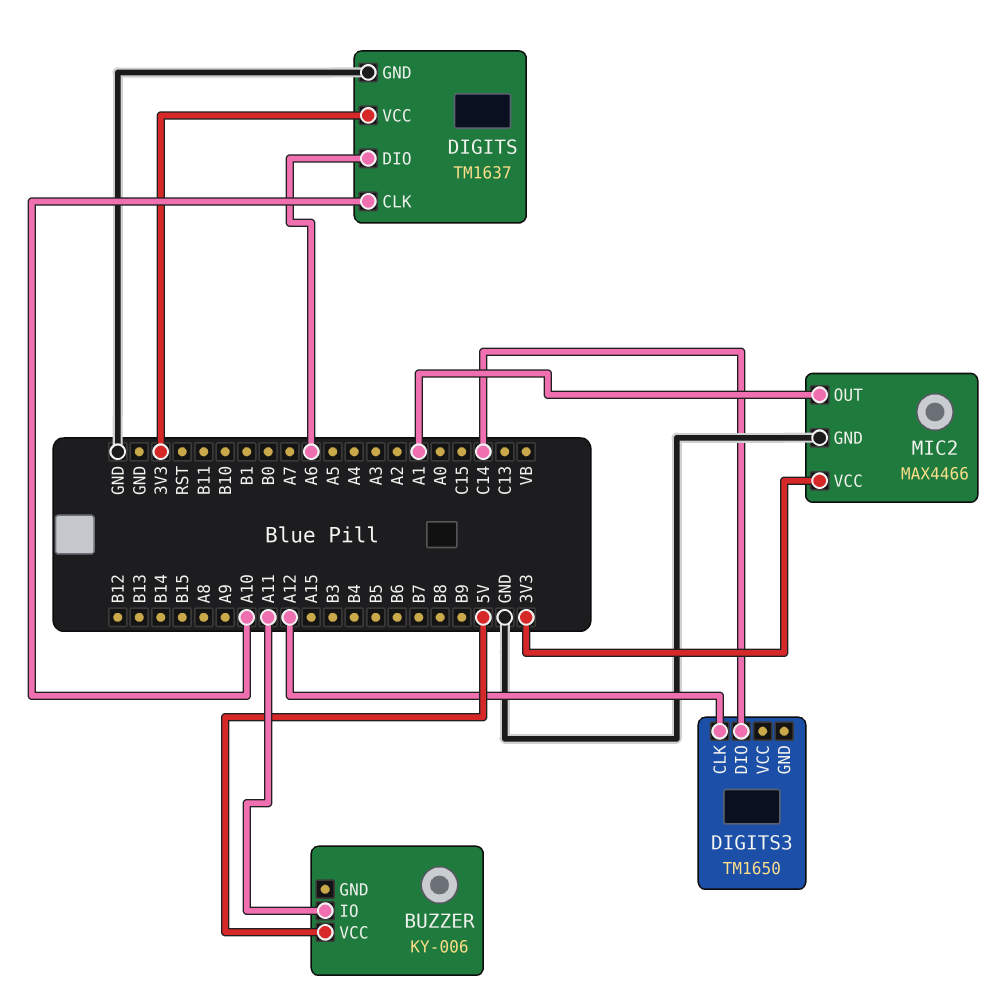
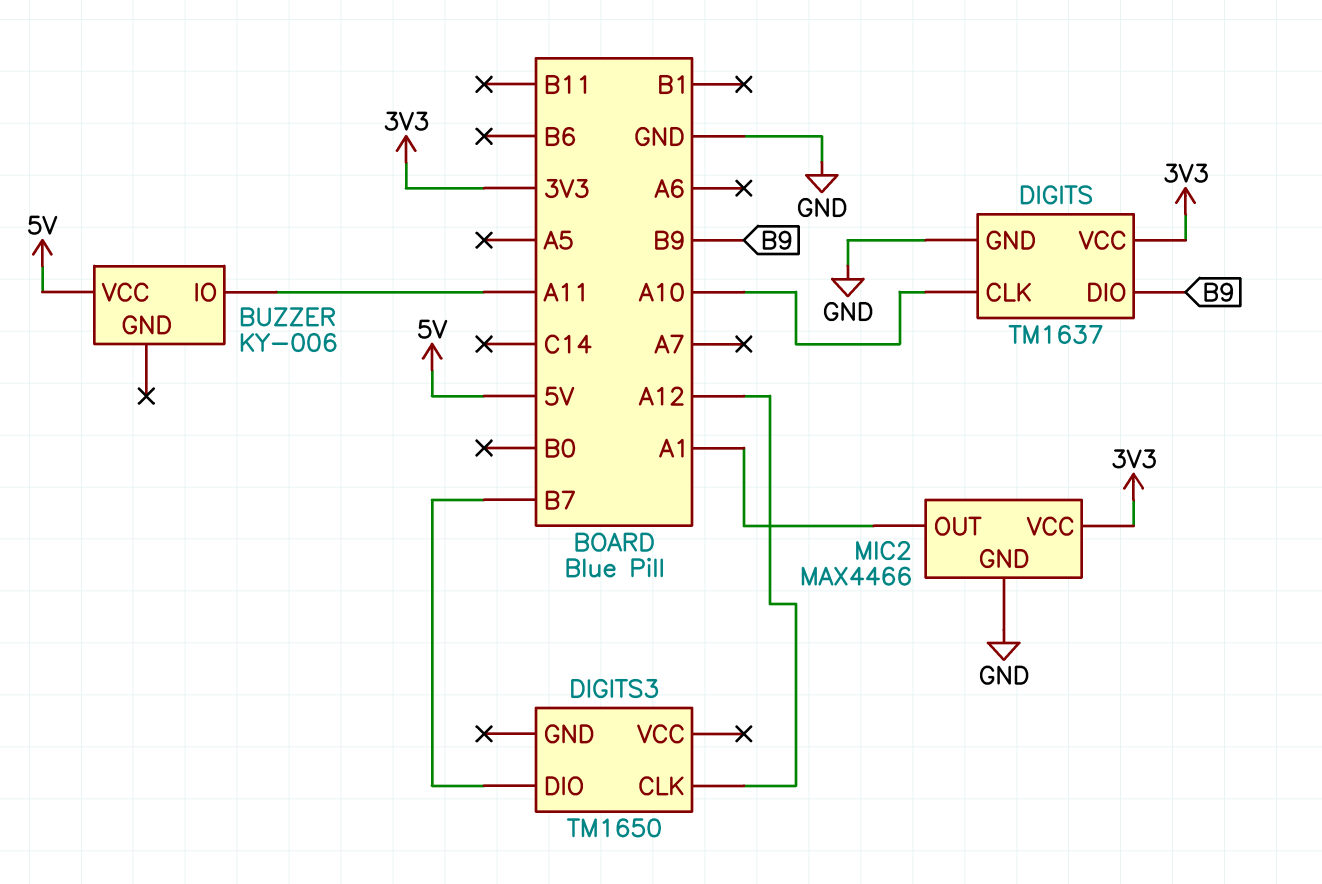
DIGITS pin DIO: A6 -> B9
DIGITS3 pin DIO: C14 -> B7

